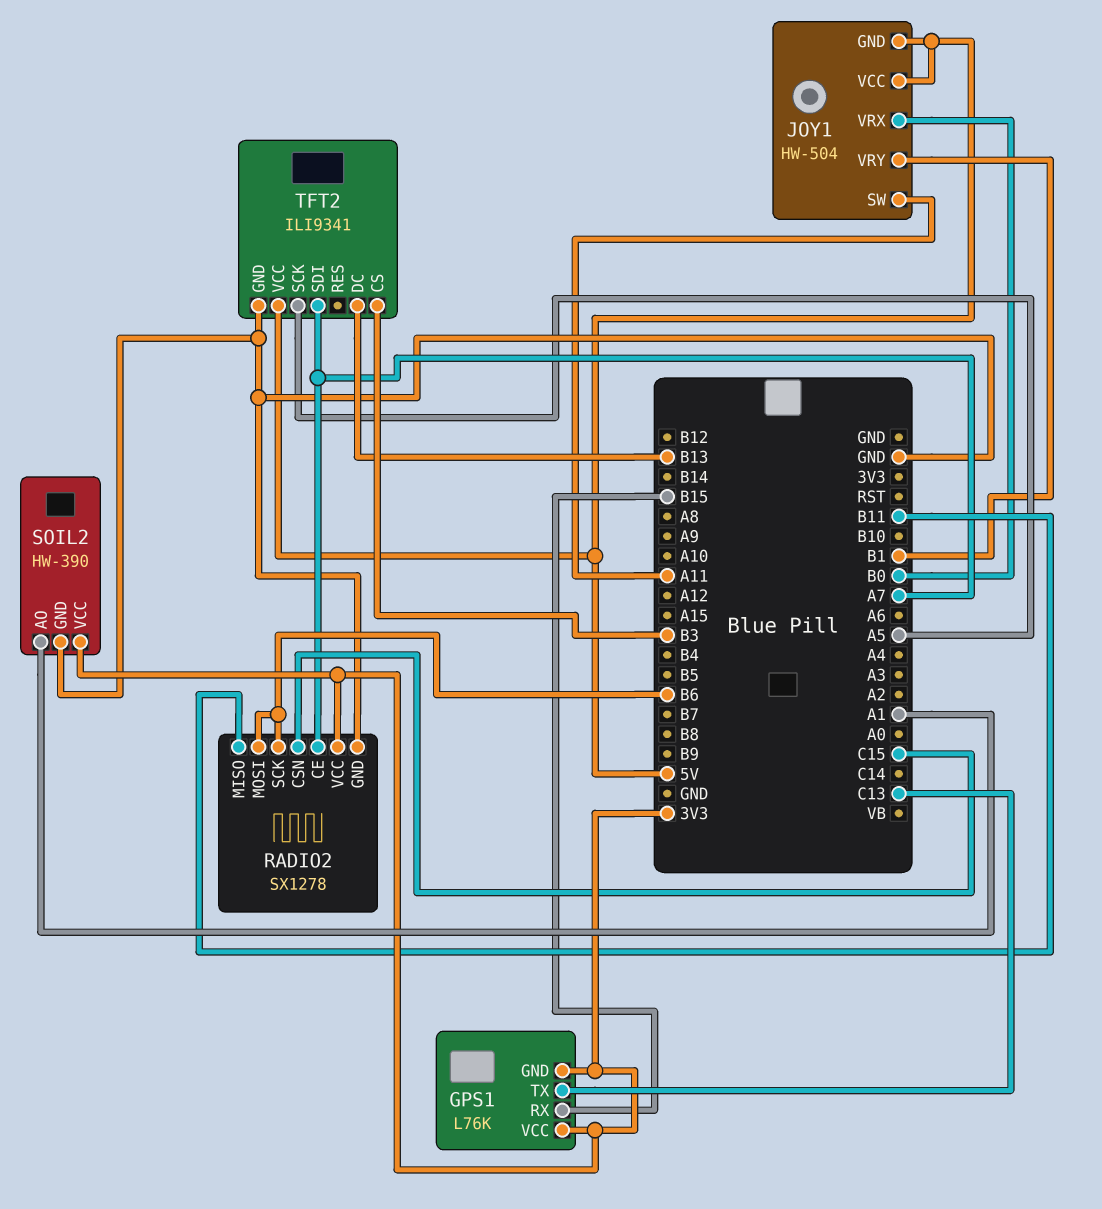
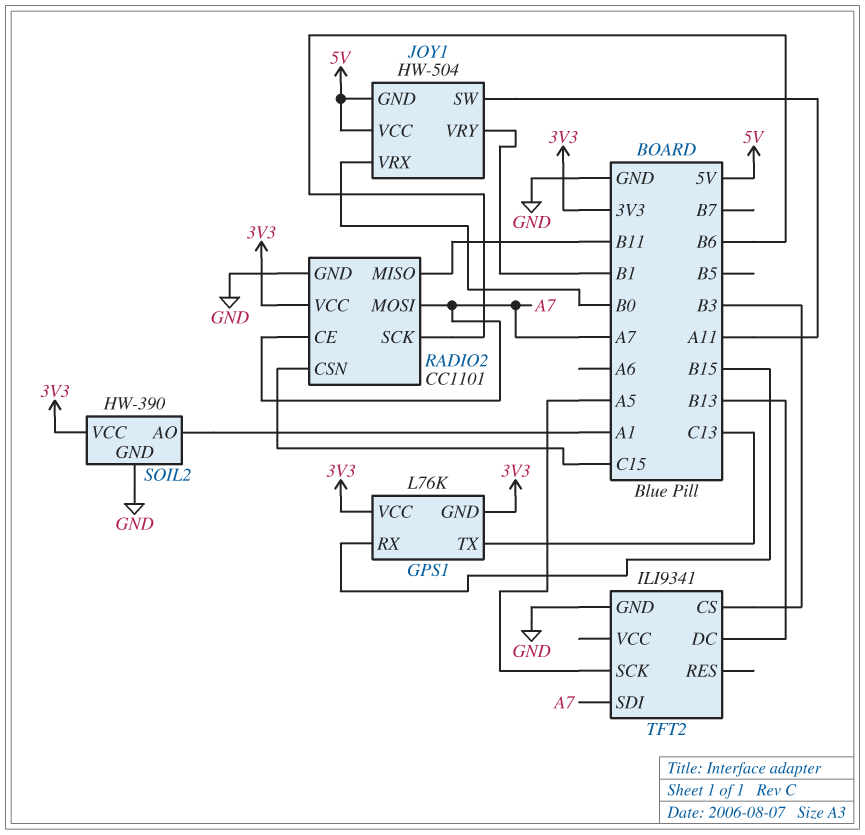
RADIO2: SX1278 -> CC1101
RADIO2 pin MOSI: B6 -> A7
TFT2 pin VCC: 5V -> none

